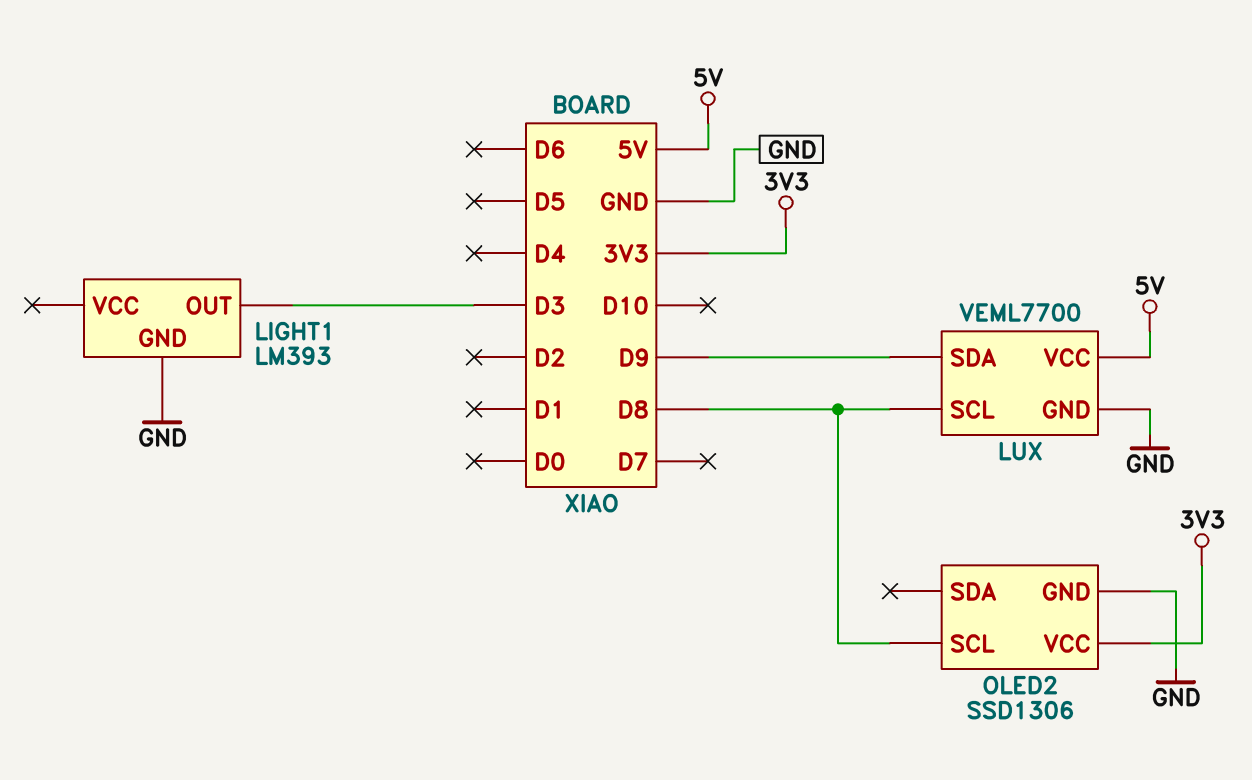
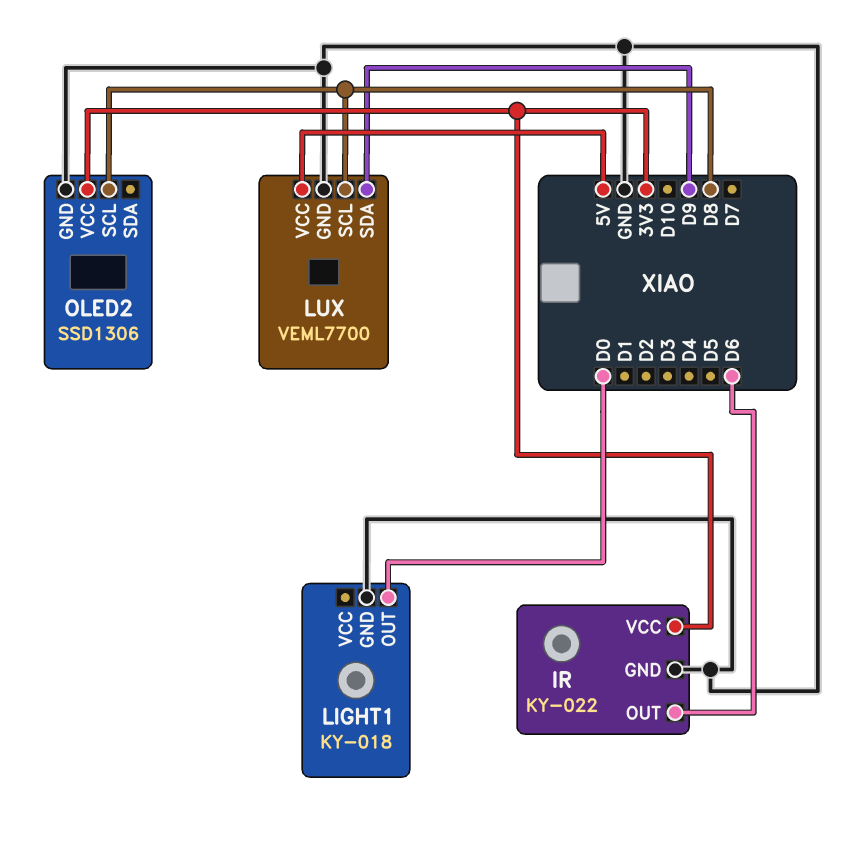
IR: none -> KY-022
IR pin GND: none -> GND
IR pin OUT: none -> D6
IR pin VCC: none -> 3V3
LIGHT1: LM393 -> KY-018
LIGHT1 pin OUT: D3 -> D0

